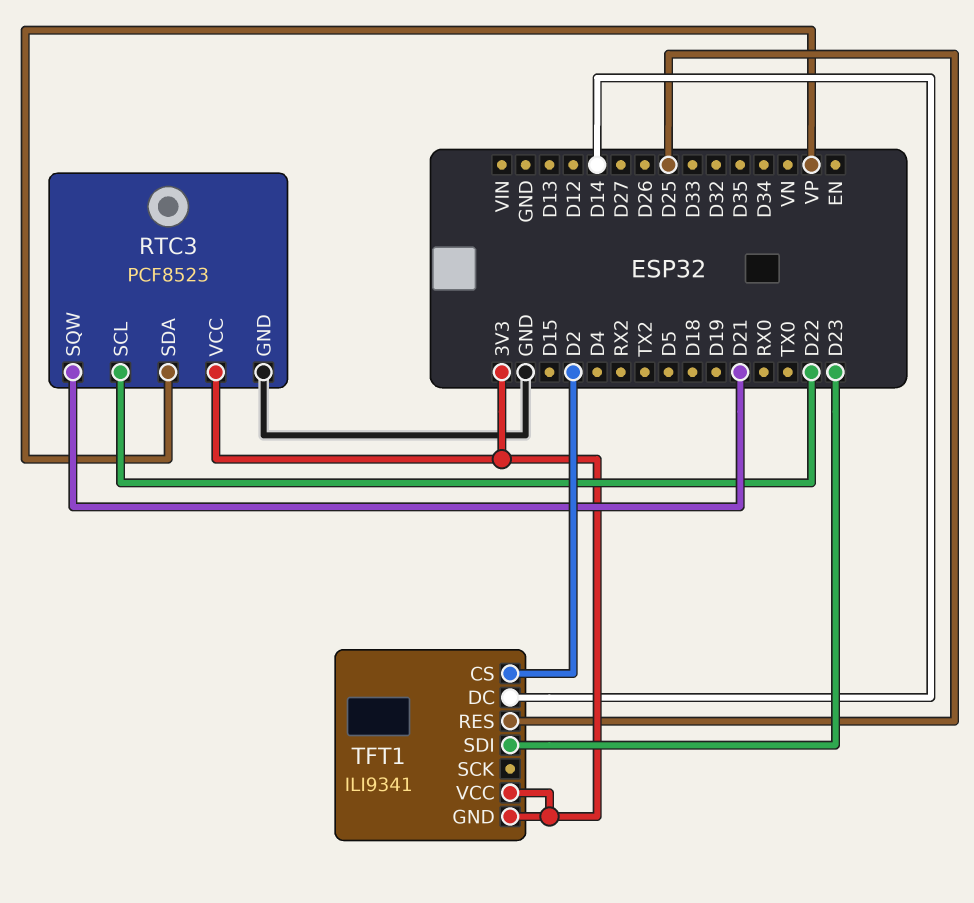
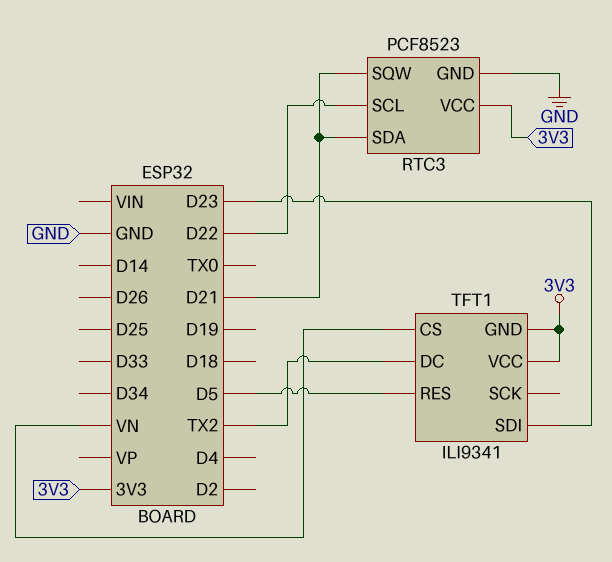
RTC3 pin SDA: VP -> D21
TFT1 pin CS: D2 -> VN
TFT1 pin DC: D14 -> TX2
TFT1 pin RES: D25 -> D5

